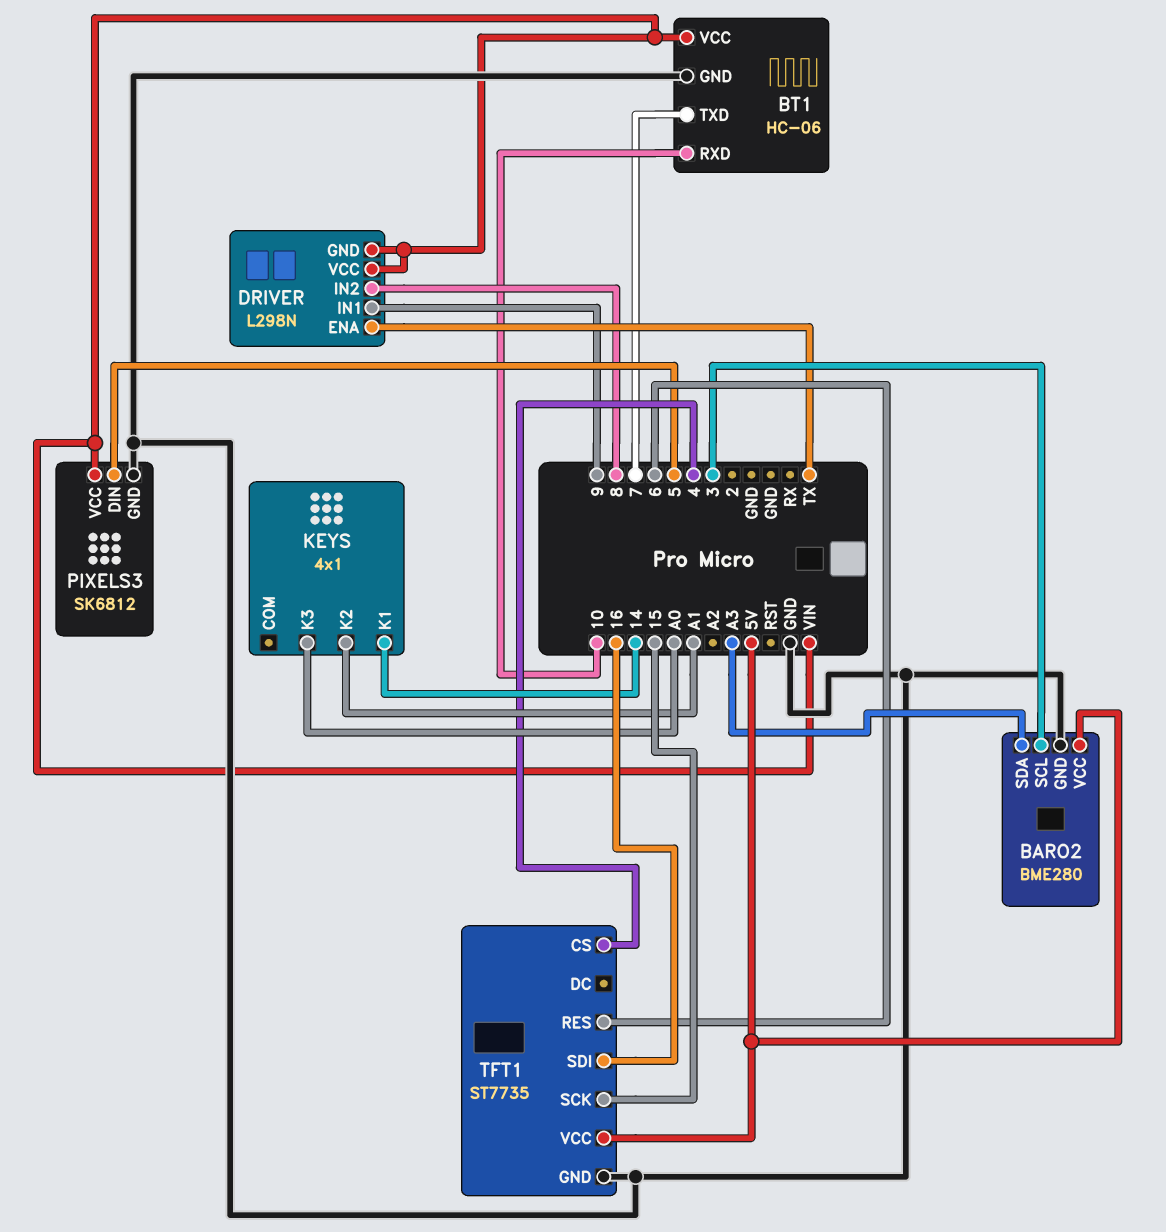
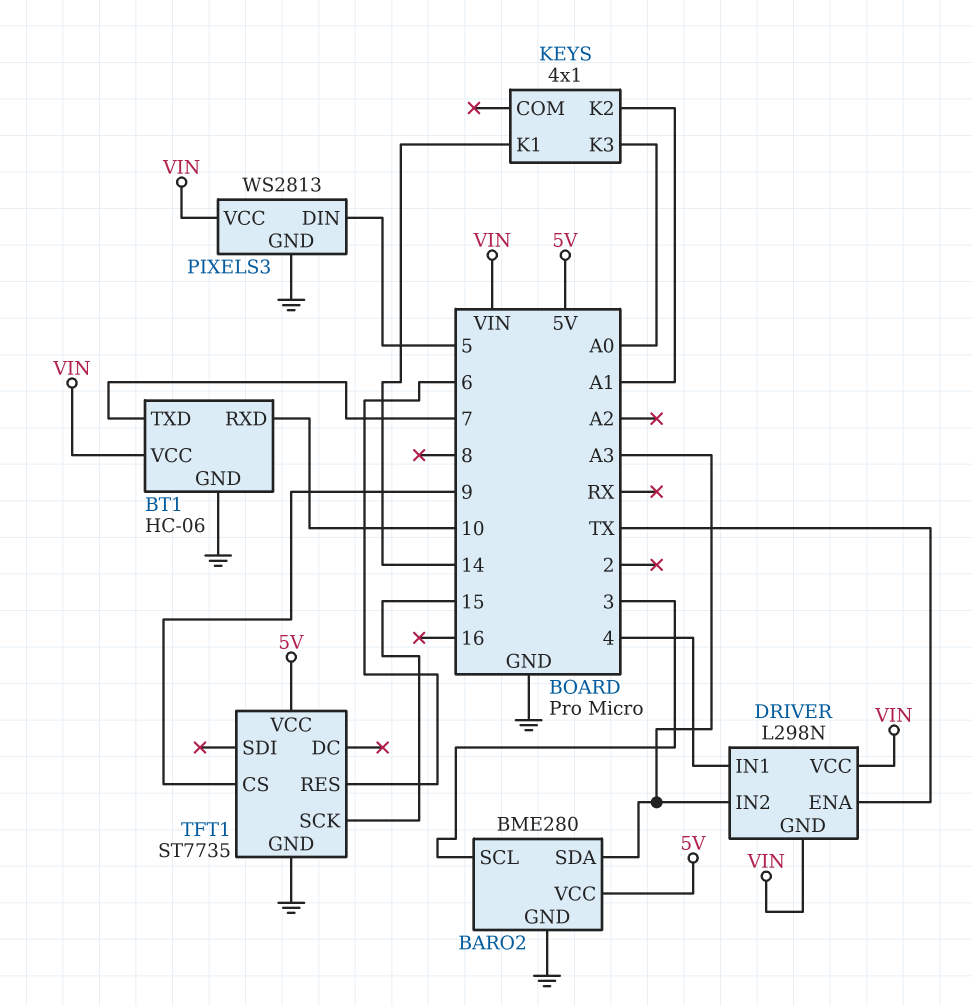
DRIVER pin IN1: 9 -> 4
DRIVER pin IN2: 8 -> A3
PIXELS3: SK6812 -> WS2813
TFT1 pin CS: 4 -> 9
TFT1 pin SDI: 16 -> none

